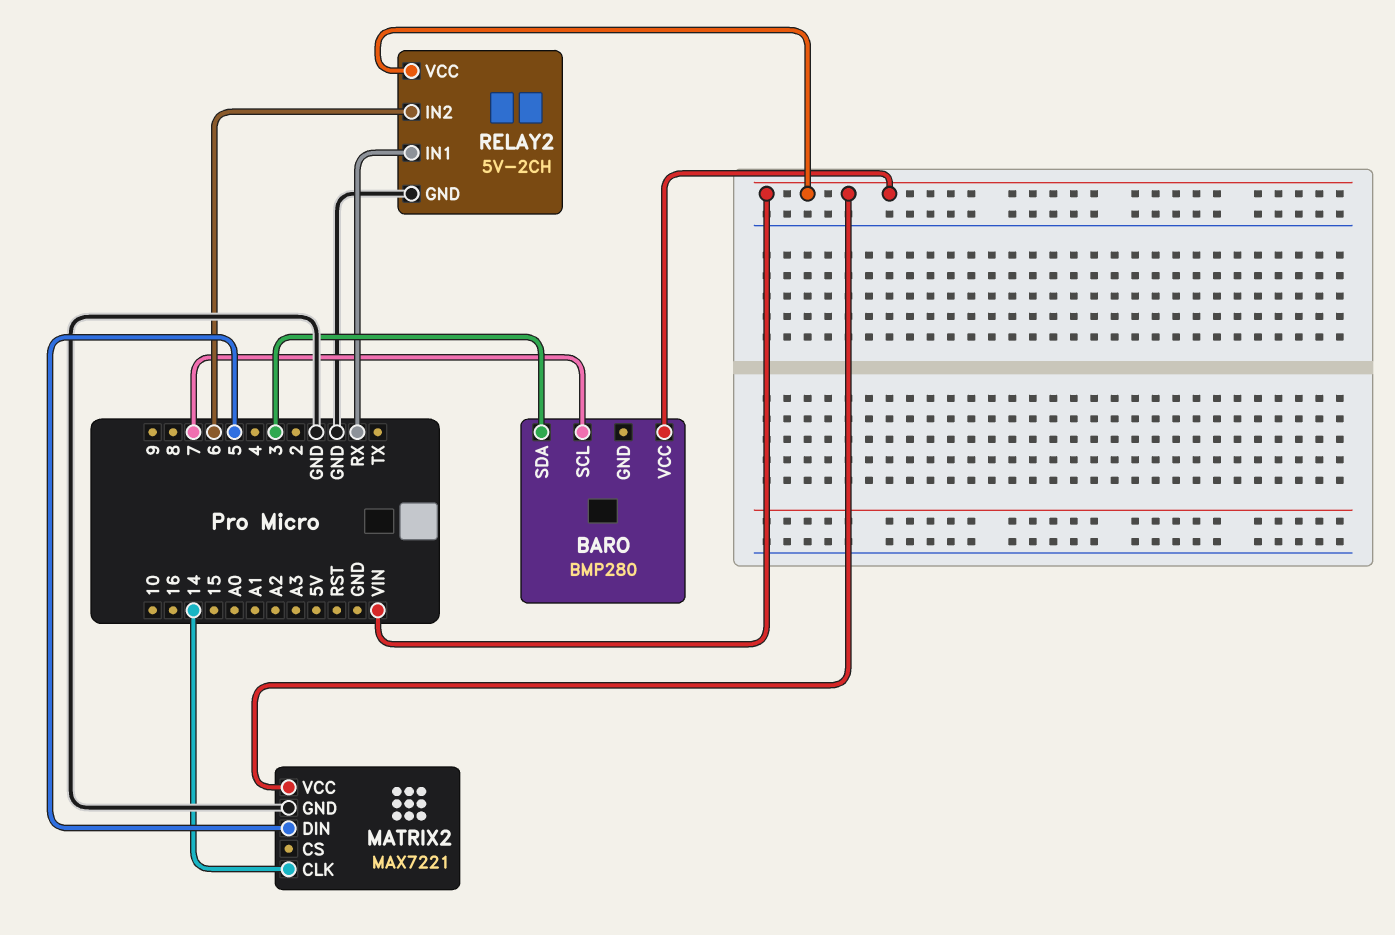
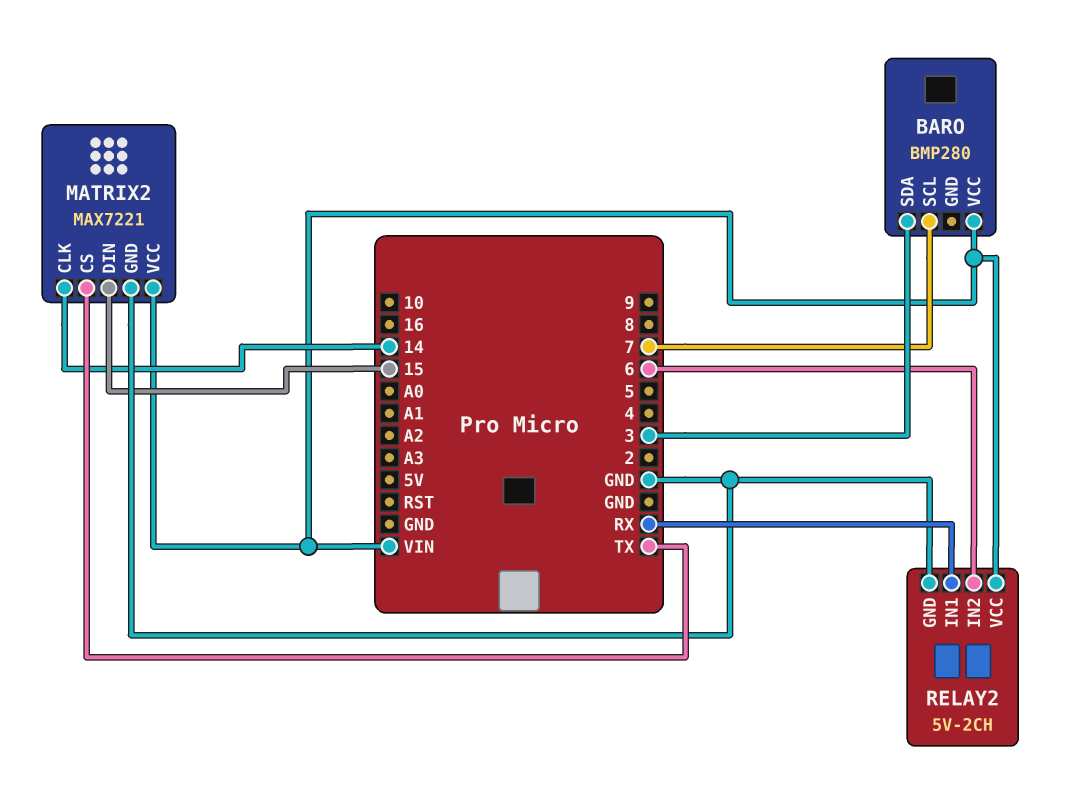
MATRIX2 pin CS: none -> TX
MATRIX2 pin DIN: 5 -> 15

